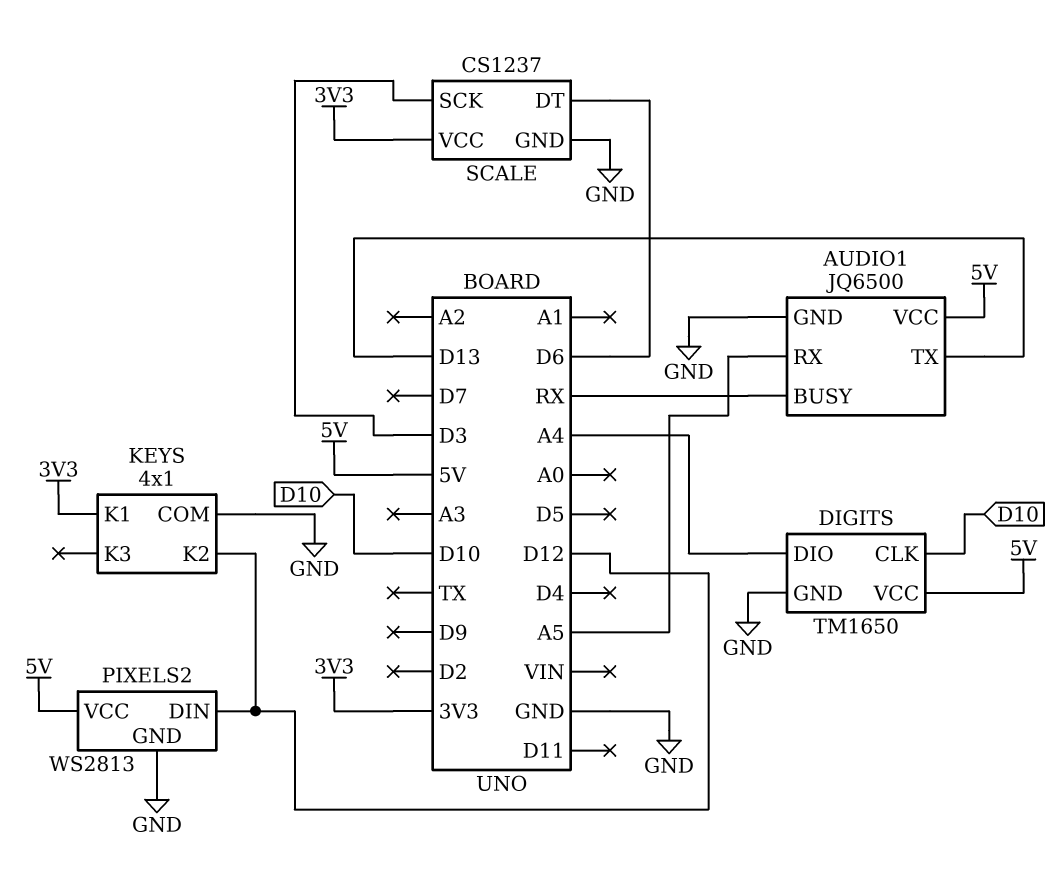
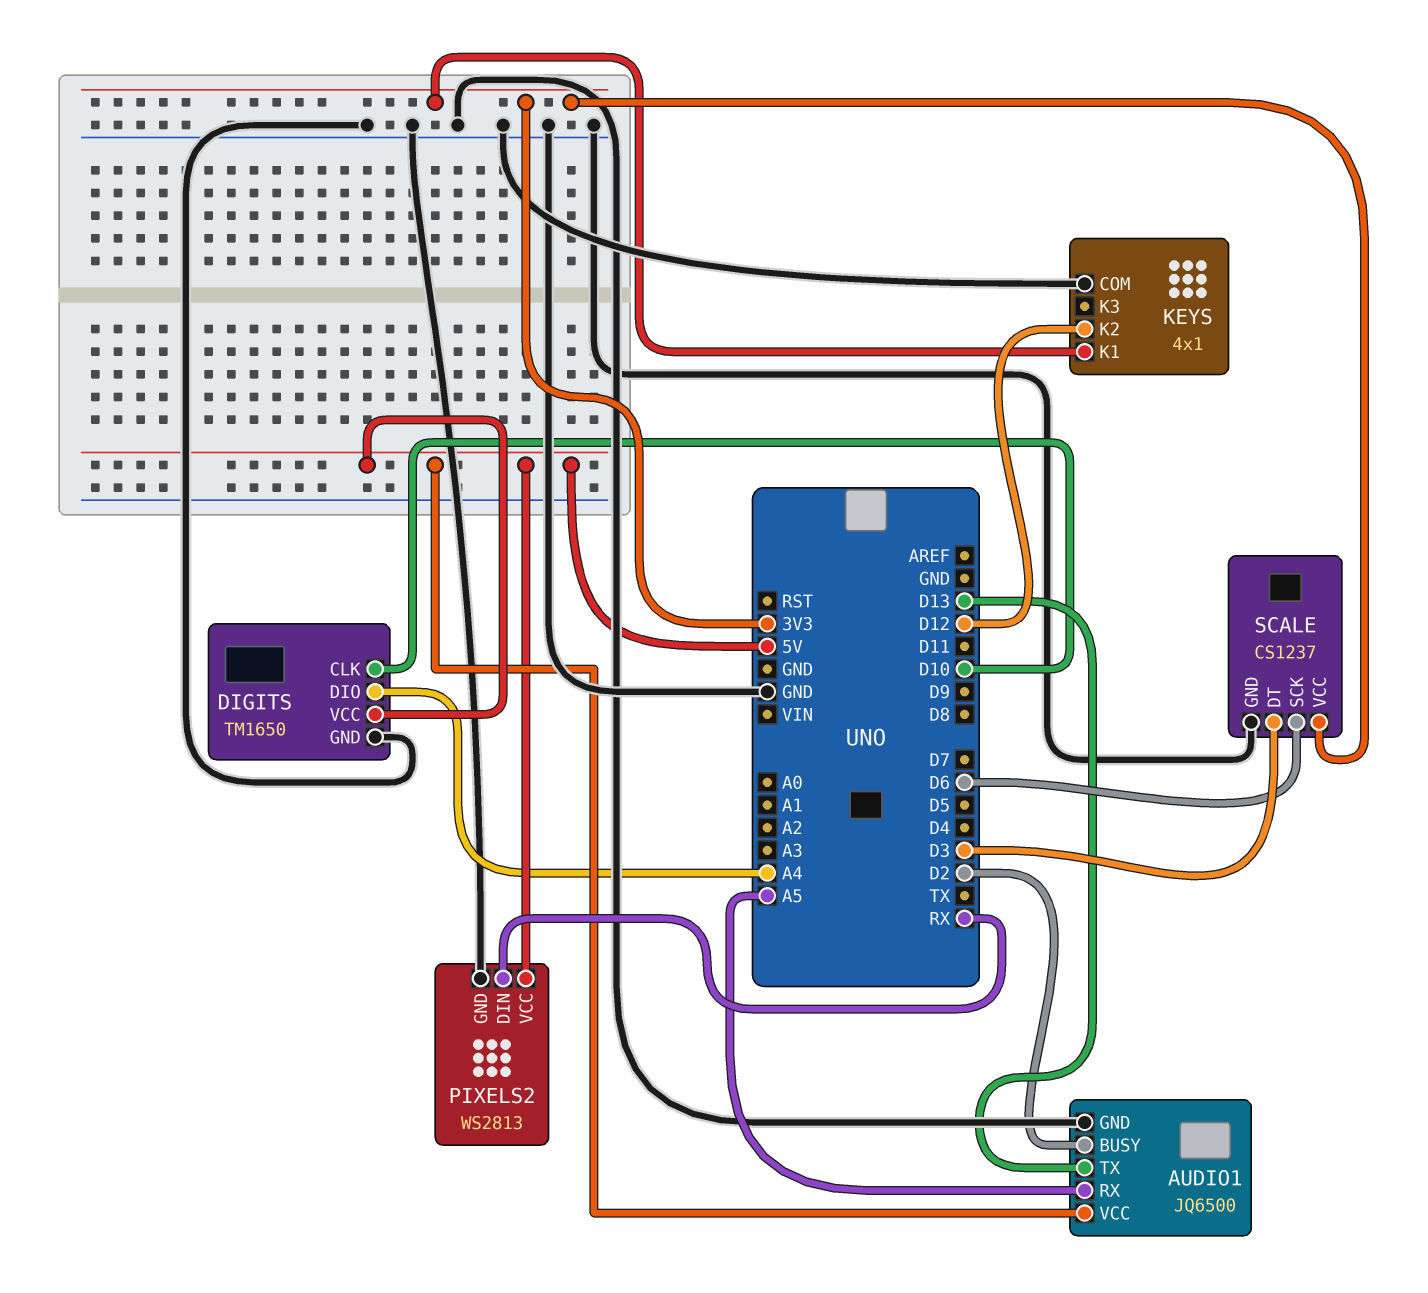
AUDIO1 pin BUSY: RX -> D2
PIXELS2 pin DIN: D12 -> RX
SCALE pin DT: D6 -> D3
SCALE pin SCK: D3 -> D6

